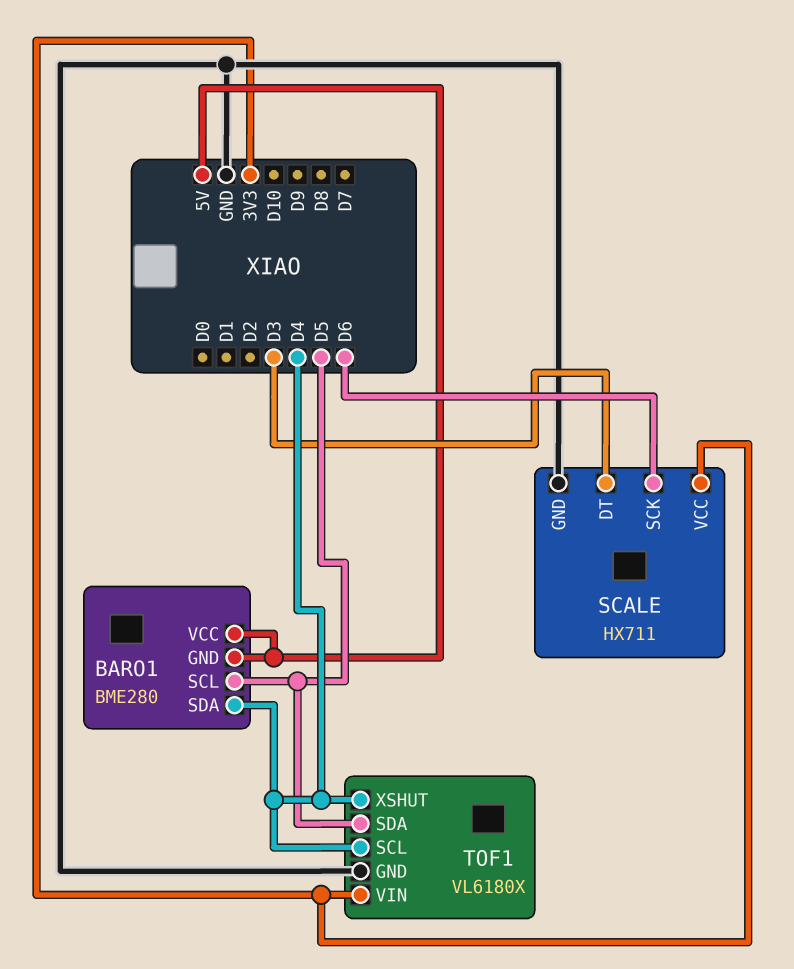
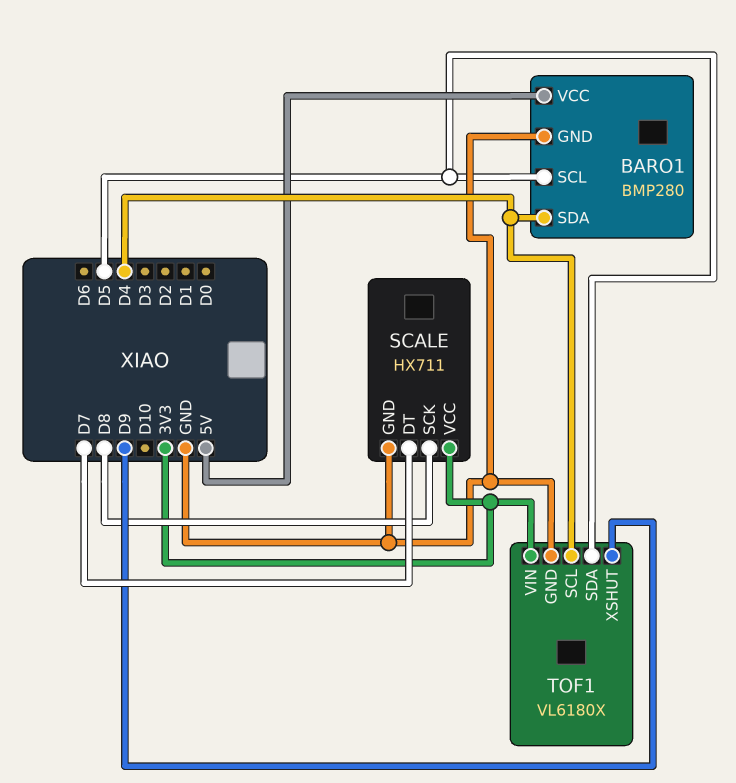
BARO1: BME280 -> BMP280
BARO1 pin GND: 5V -> GND
SCALE pin DT: D3 -> D7
SCALE pin SCK: D6 -> D8
TOF1 pin XSHUT: D4 -> D9

